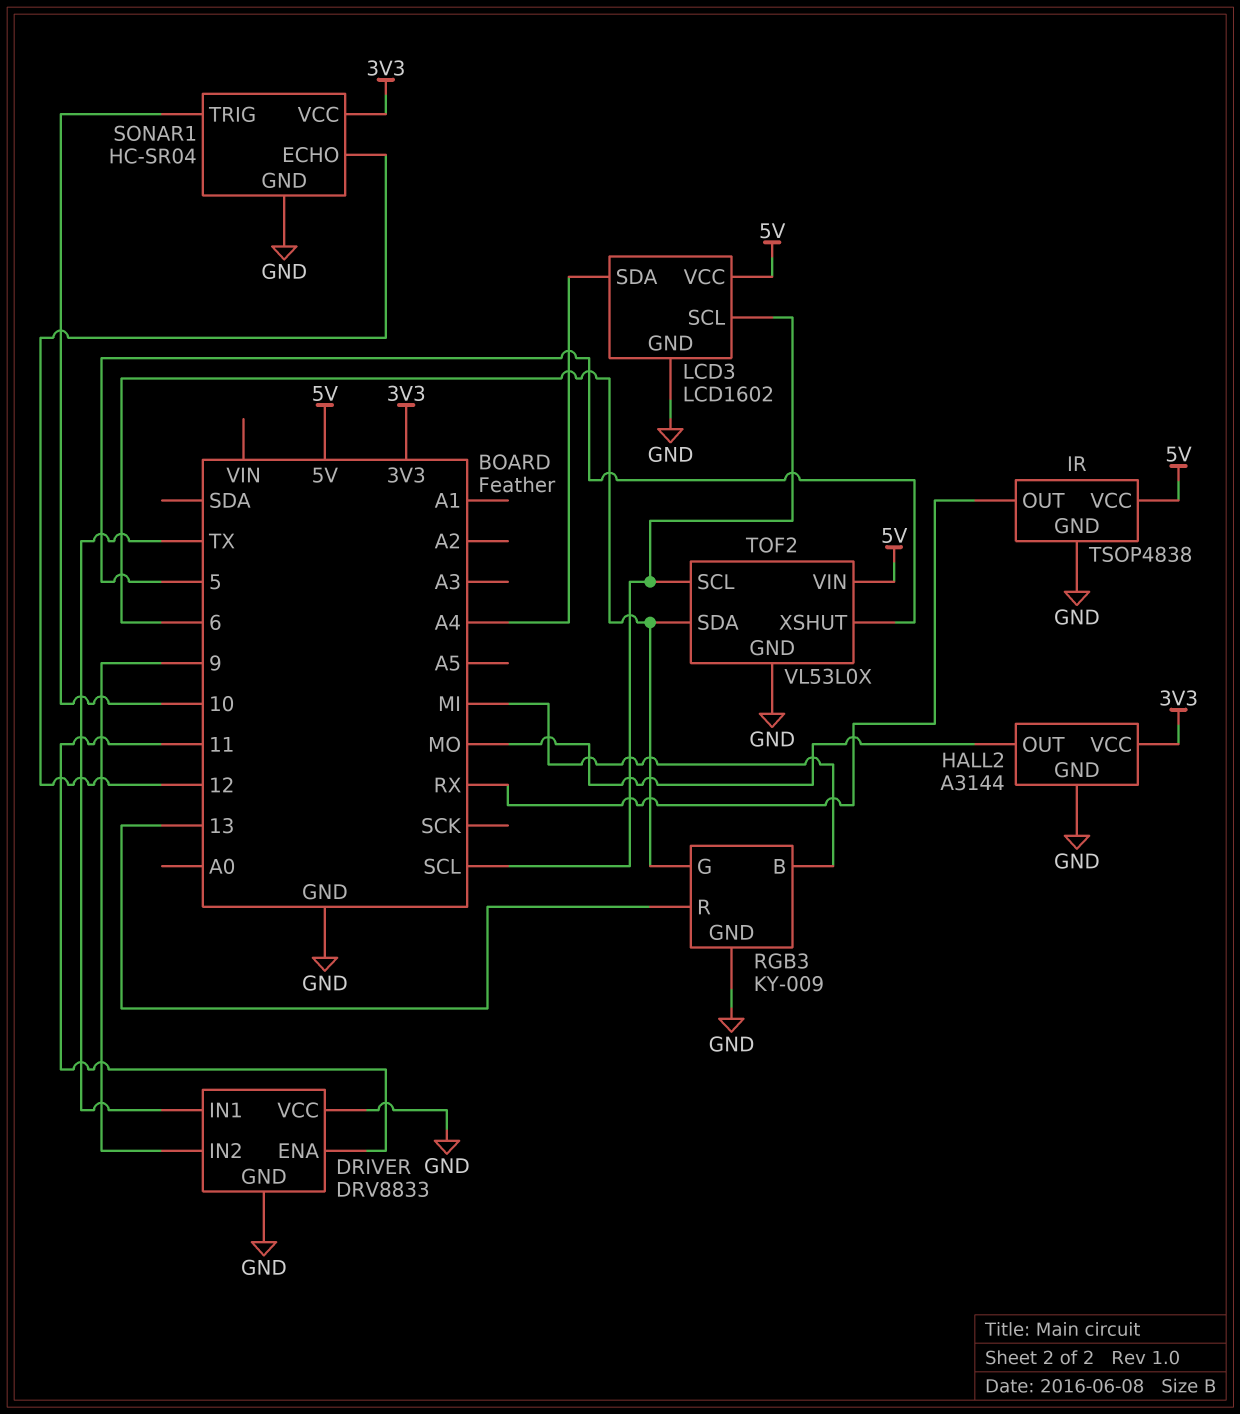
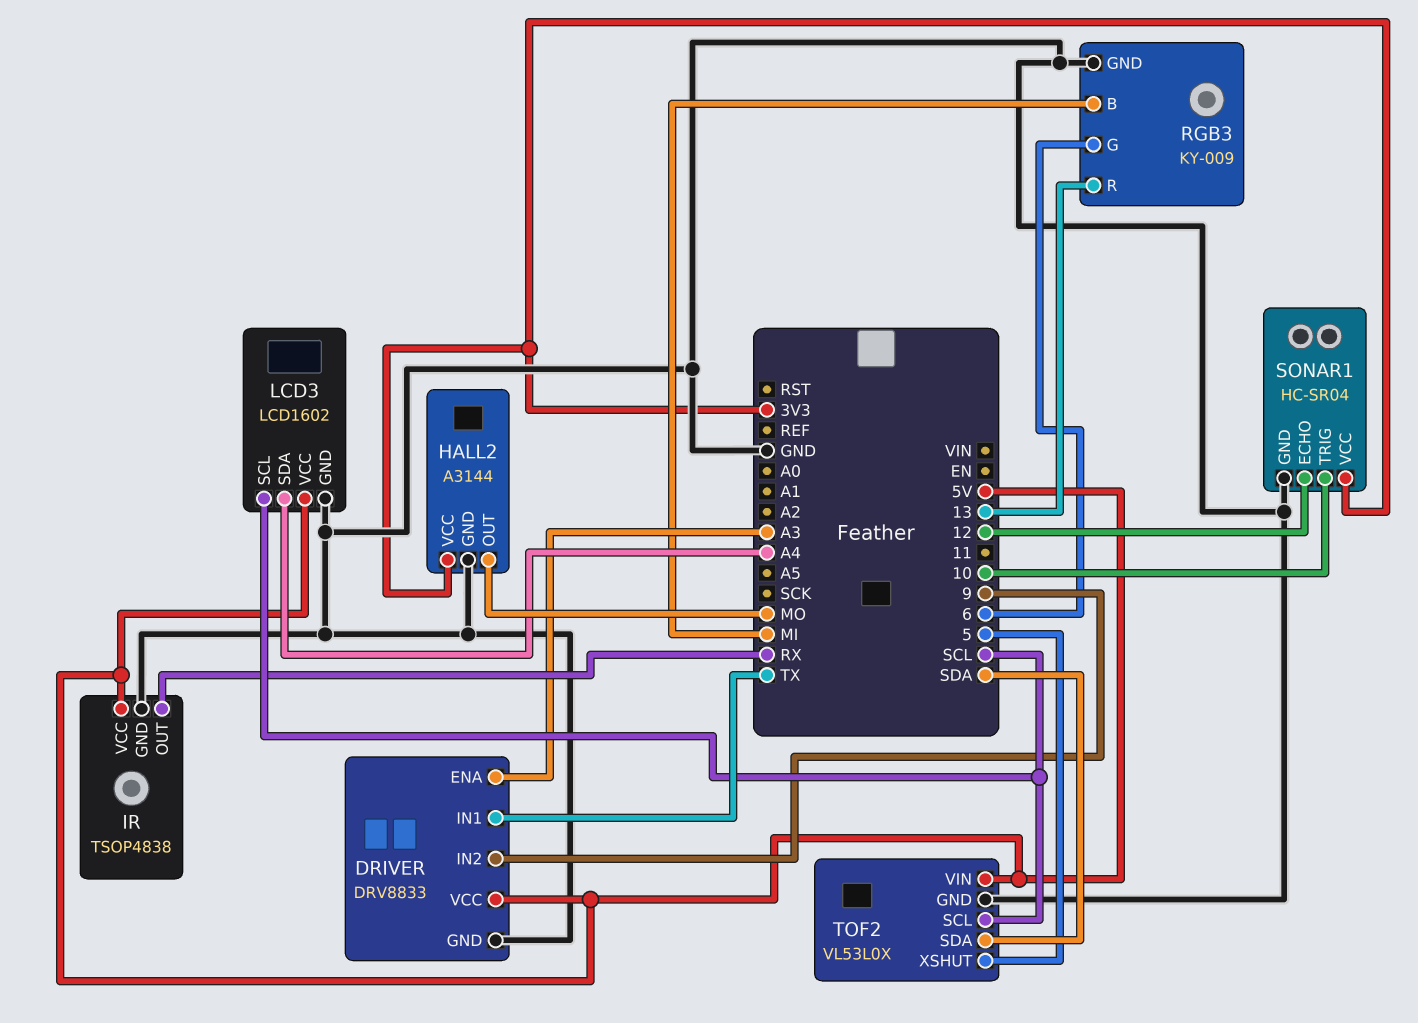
DRIVER pin ENA: 11 -> A3
DRIVER pin VCC: GND -> 5V
TOF2 pin SDA: 6 -> SDA

